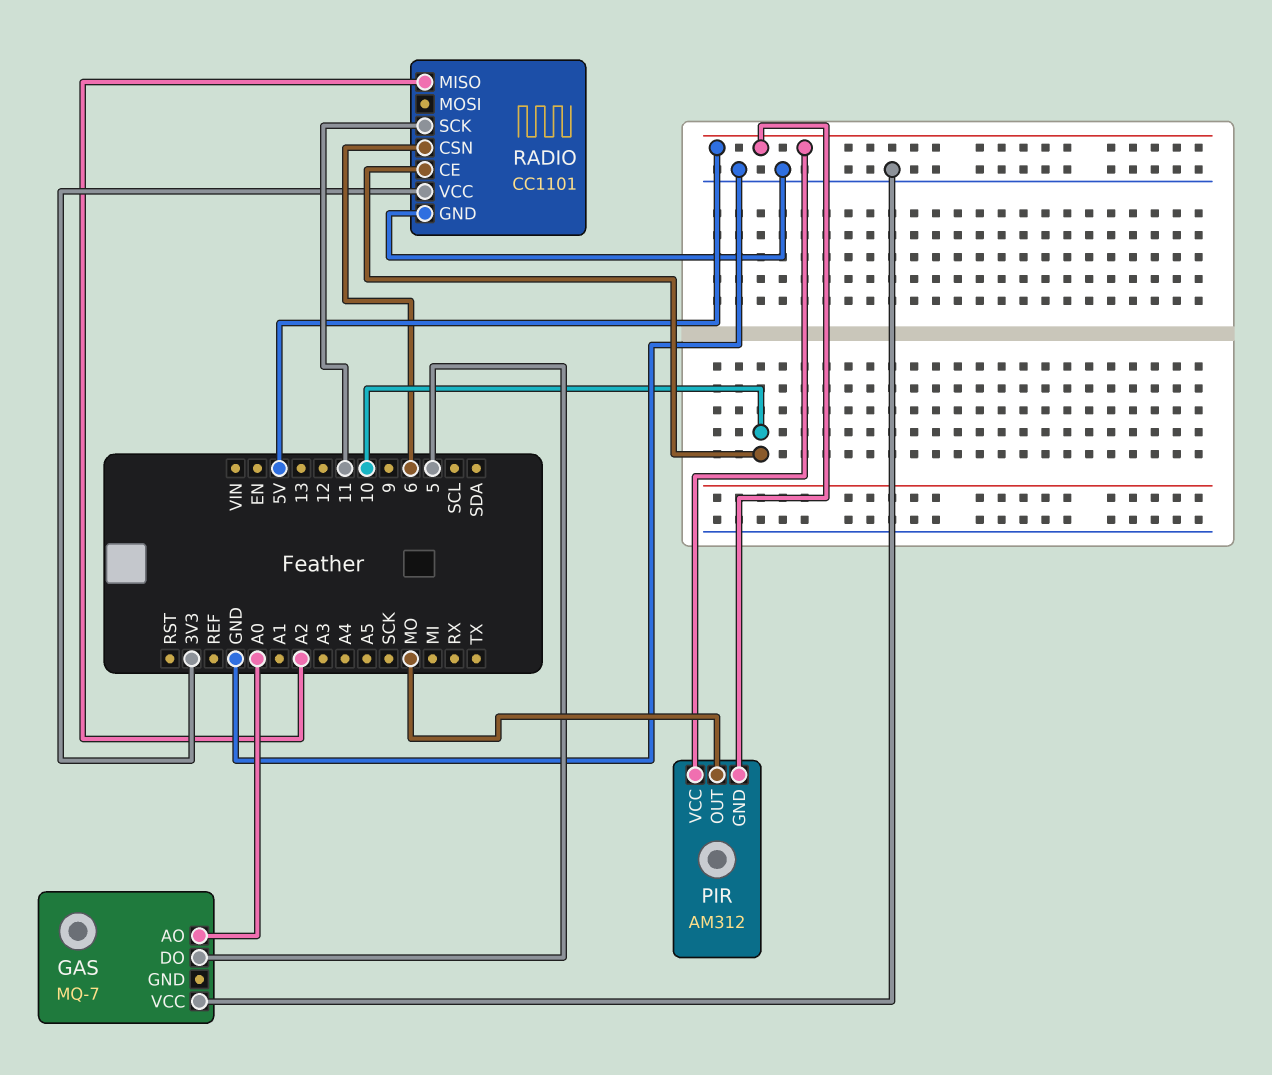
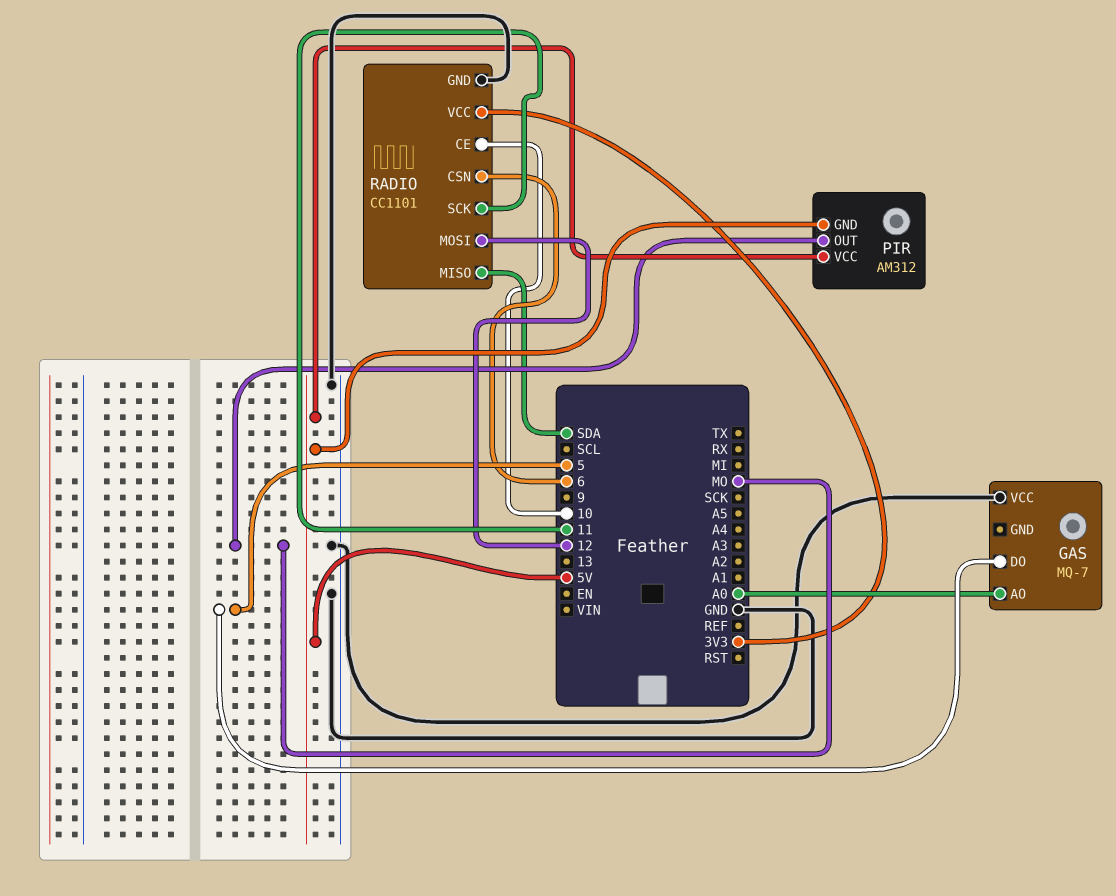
RADIO pin MISO: A2 -> SDA
RADIO pin MOSI: none -> 12

